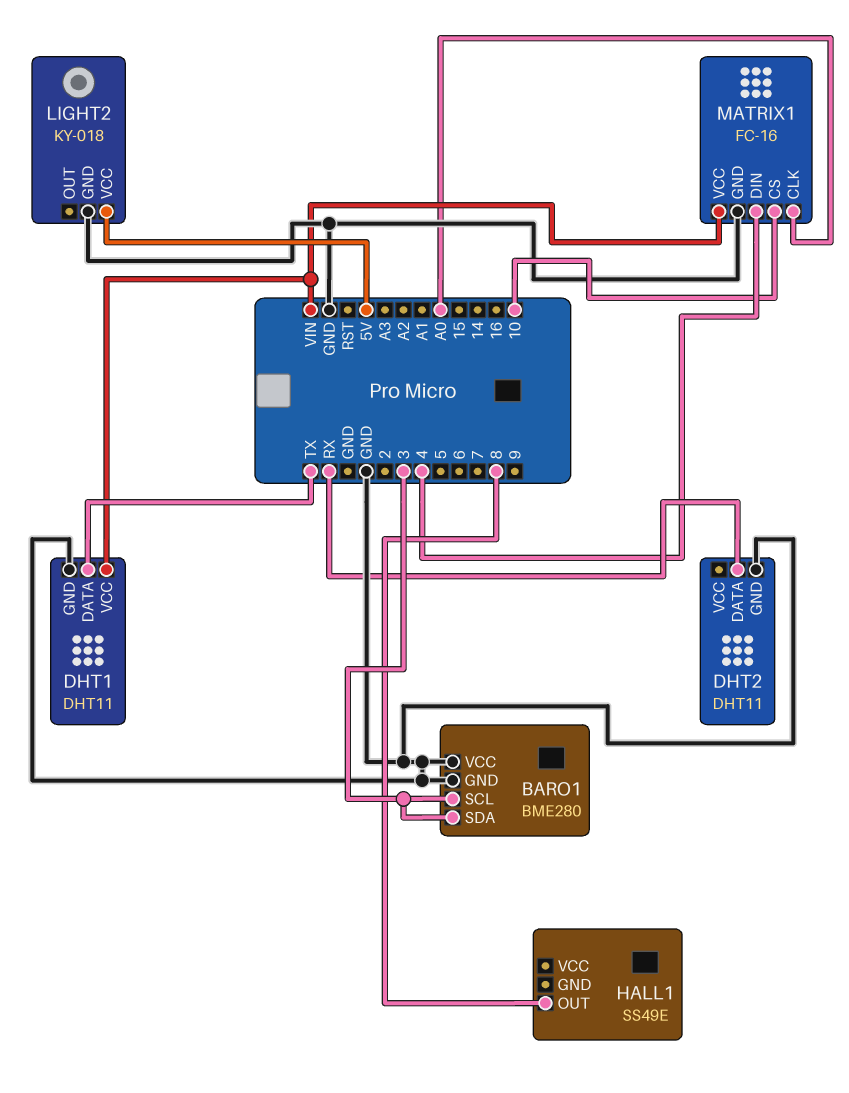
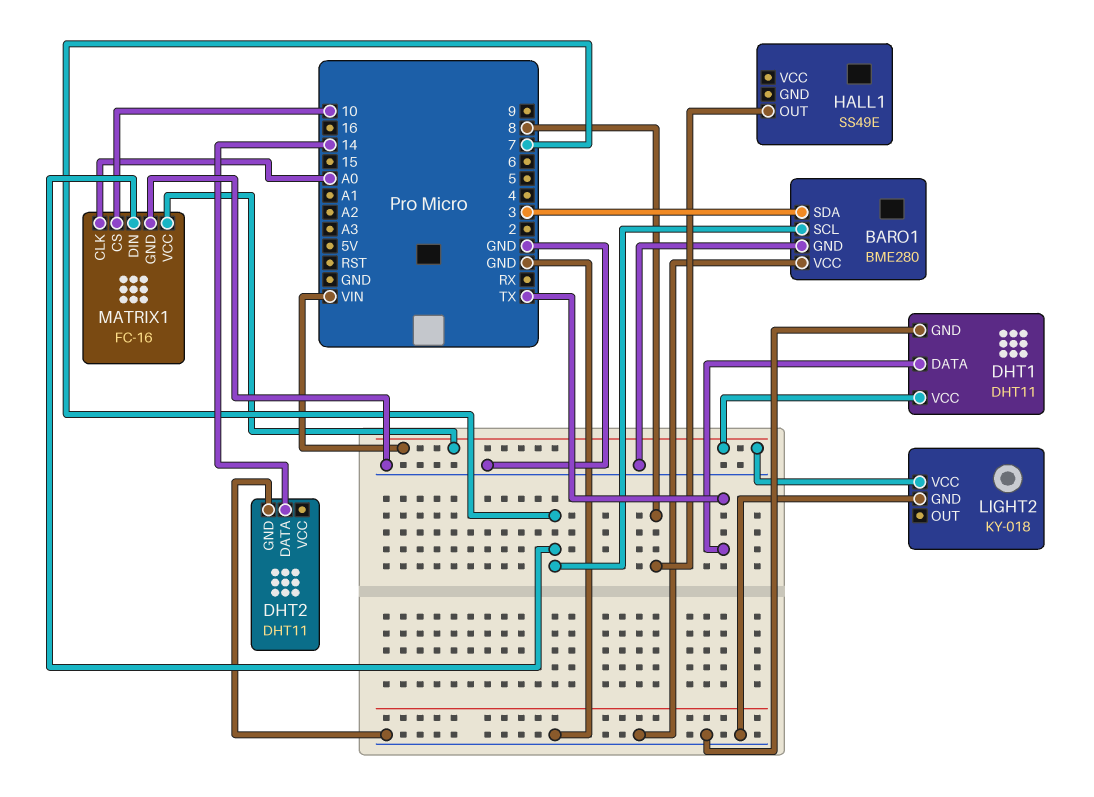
BARO1 pin SCL: 3 -> 7
DHT2 pin DATA: RX -> 14
LIGHT2 pin VCC: 5V -> VIN
MATRIX1 pin DIN: 4 -> 7

